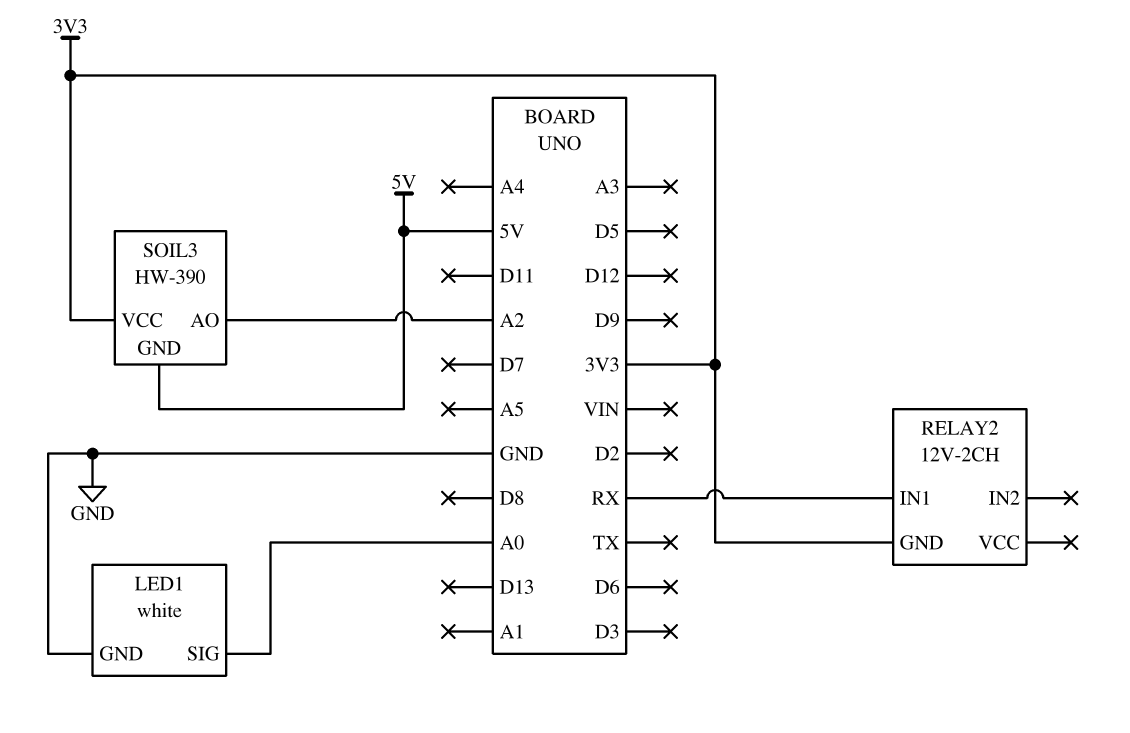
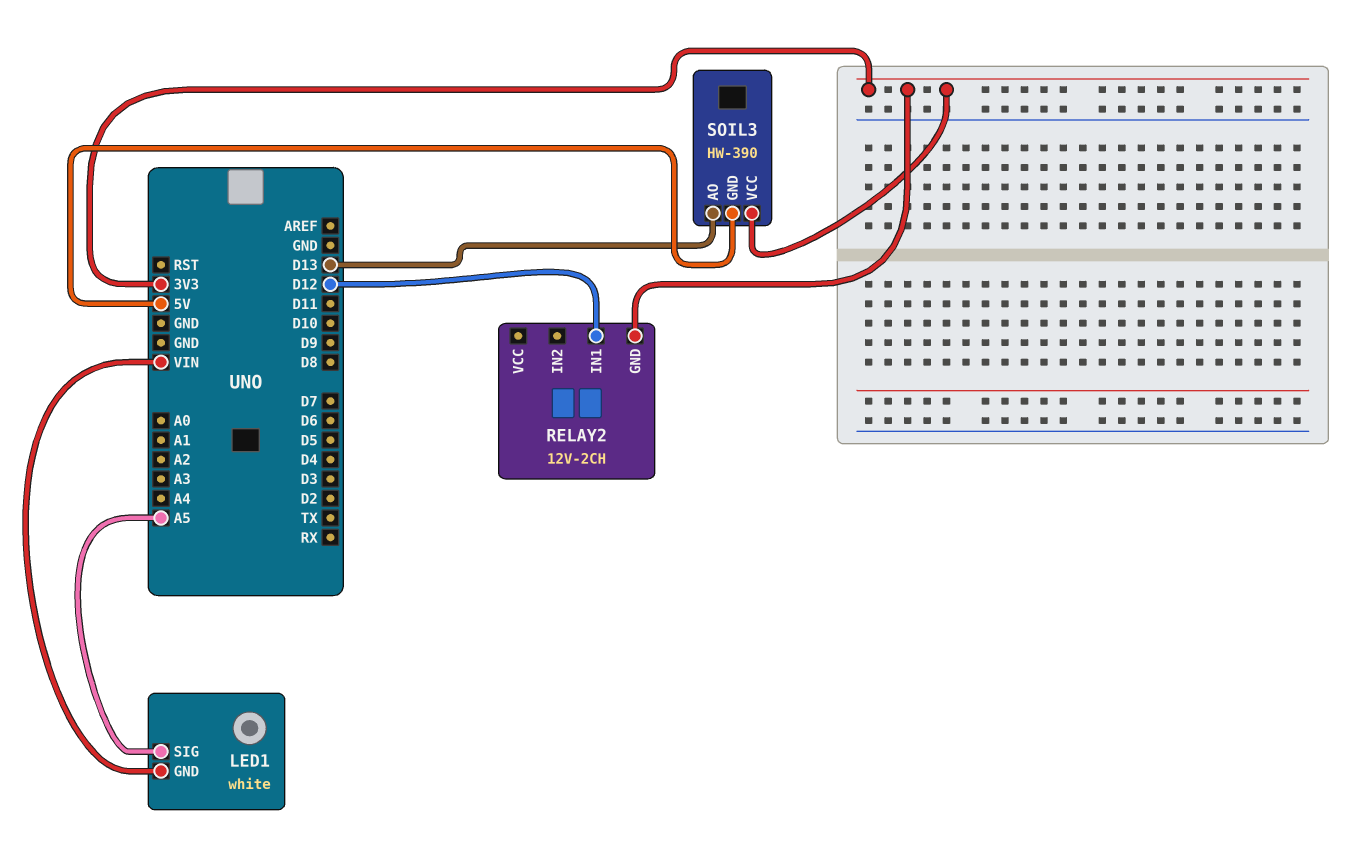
LED1 pin GND: GND -> VIN
LED1 pin SIG: A0 -> A5
RELAY2 pin IN1: RX -> D12
SOIL3 pin AO: A2 -> D13

